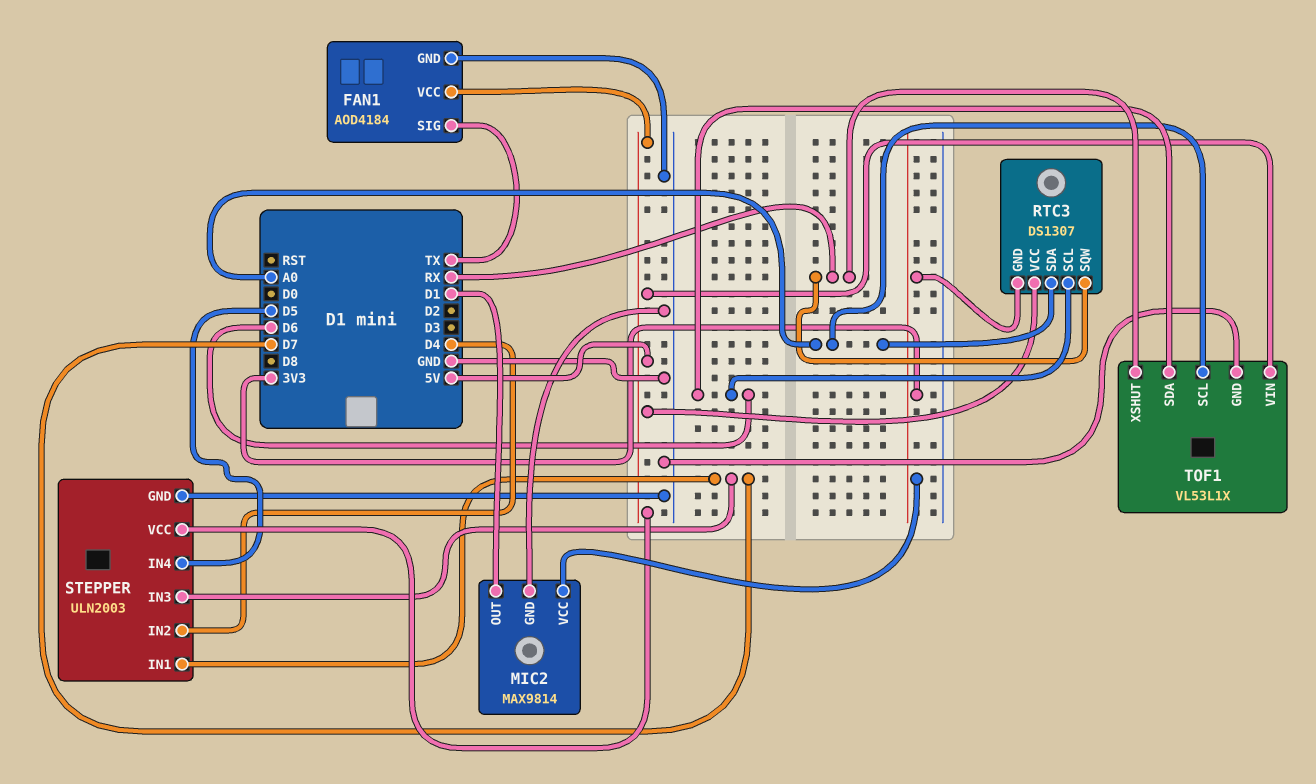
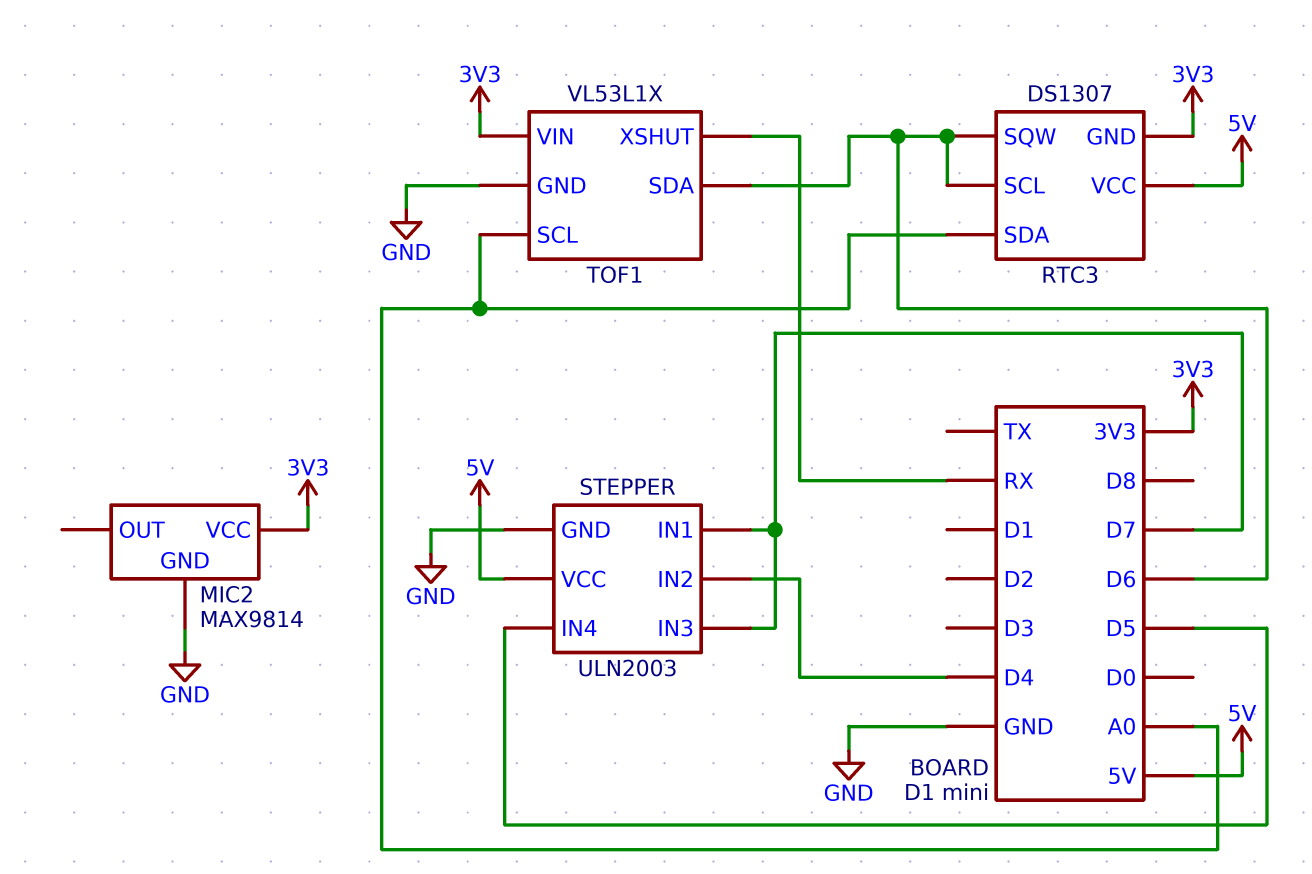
FAN1: AOD4184 -> none
FAN1 pin GND: GND -> none
FAN1 pin SIG: TX -> none
FAN1 pin VCC: 5V -> none
MIC2 pin OUT: D1 -> none
RTC3 pin SQW: RX -> D6
TOF1 pin VIN: 5V -> 3V3

